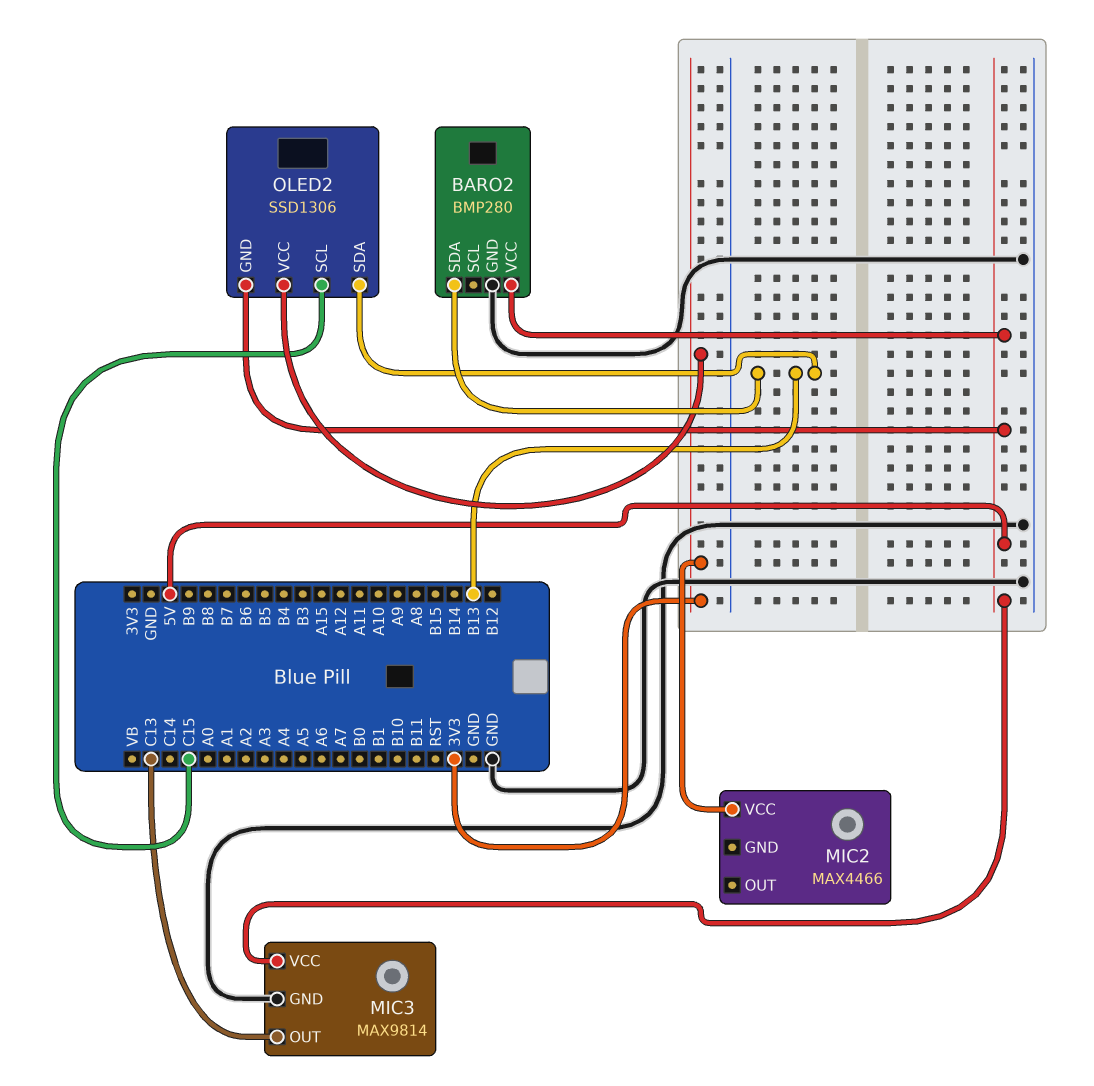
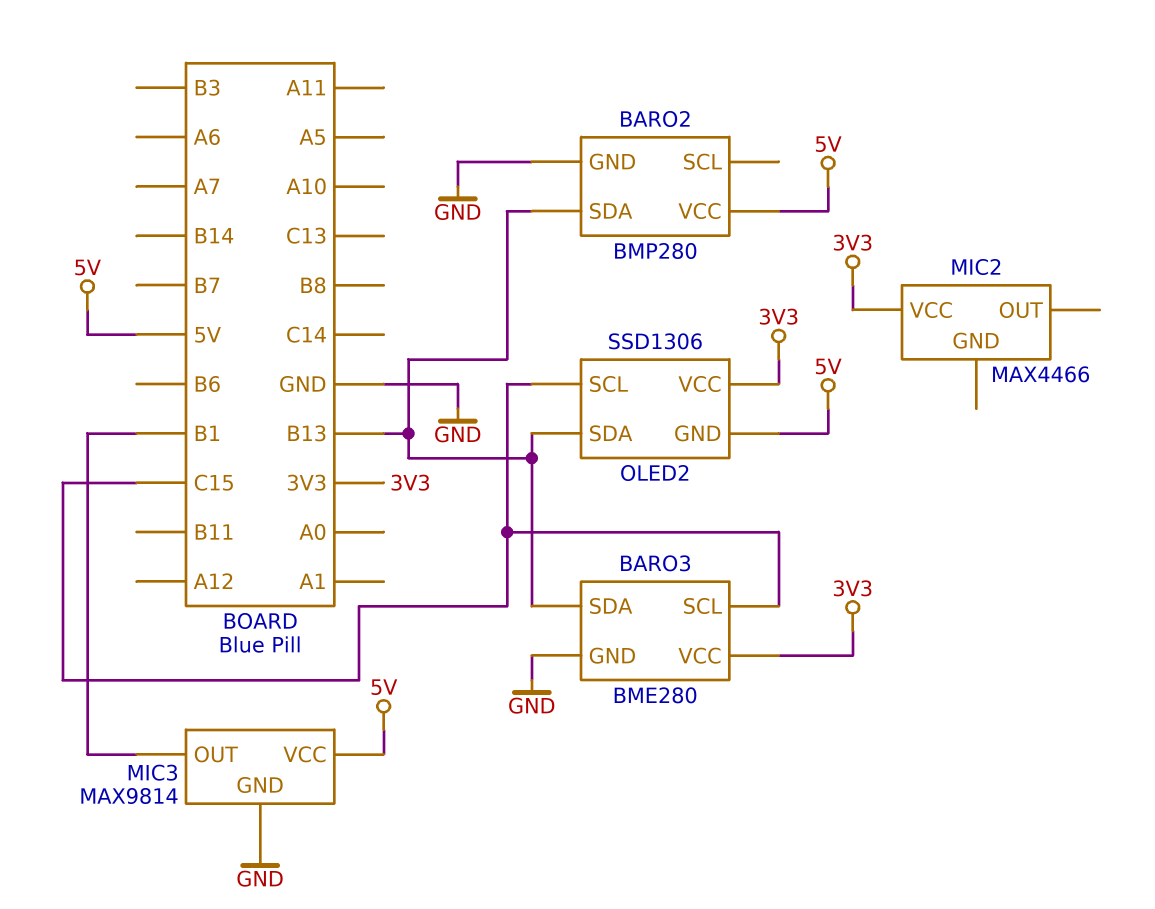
BARO3: none -> BME280
BARO3 pin GND: none -> GND
BARO3 pin SCL: none -> C15
BARO3 pin SDA: none -> B13
BARO3 pin VCC: none -> 3V3
MIC3 pin OUT: C13 -> B1

